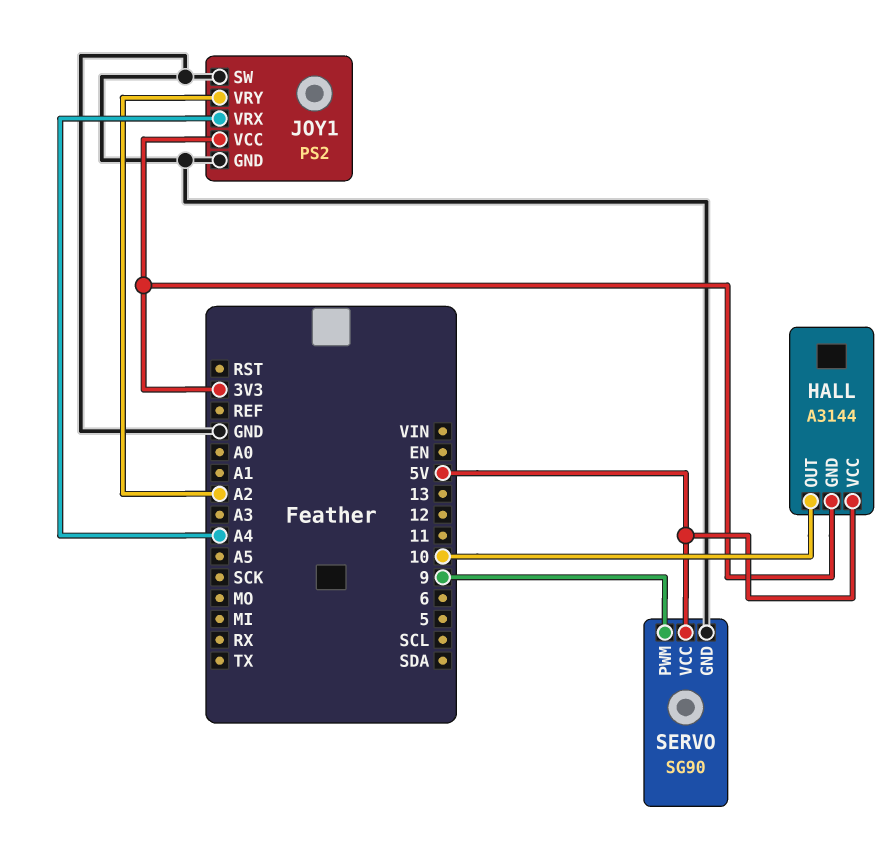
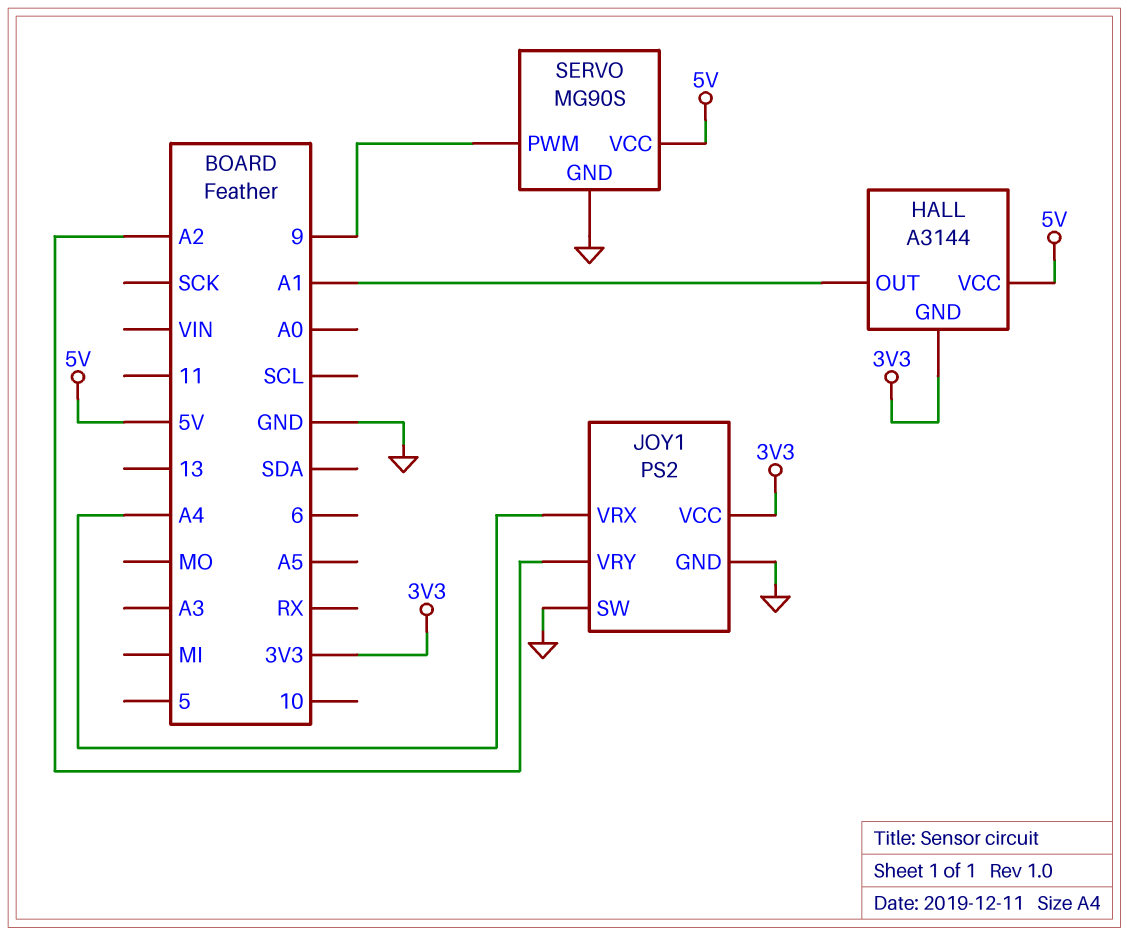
HALL pin OUT: 10 -> A1
SERVO: SG90 -> MG90S

